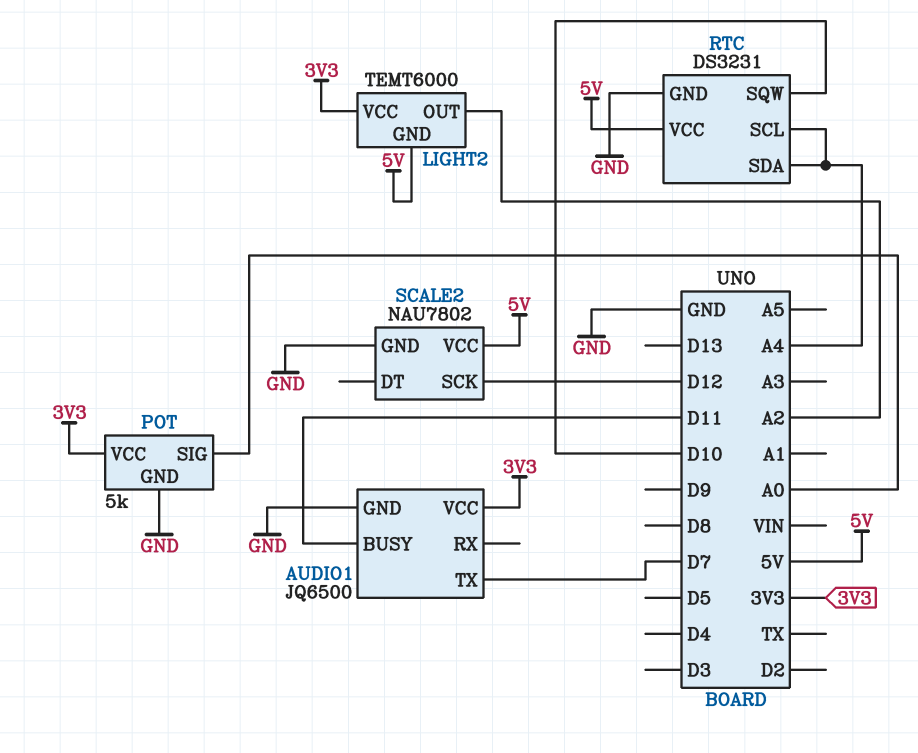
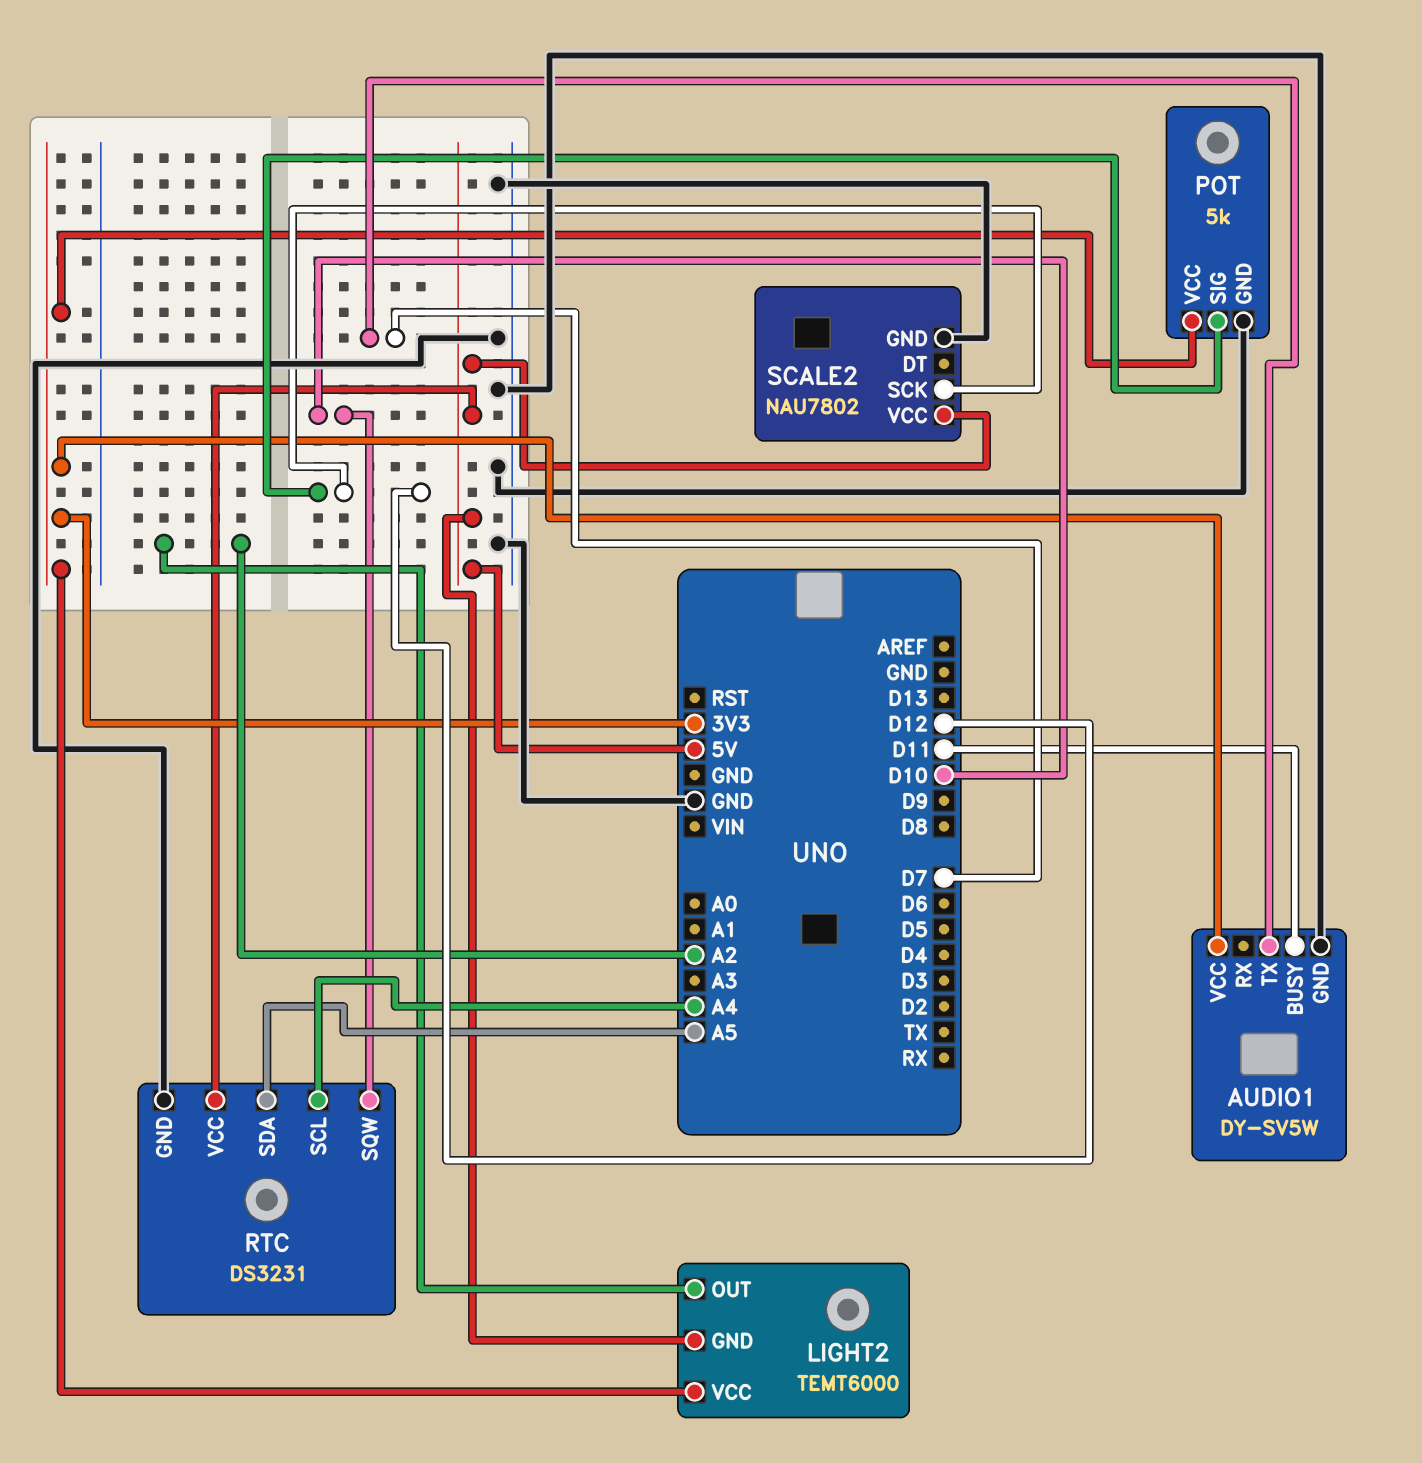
AUDIO1: JQ6500 -> DY-SV5W
POT pin SIG: A0 -> D12
RTC pin SDA: A4 -> A5

